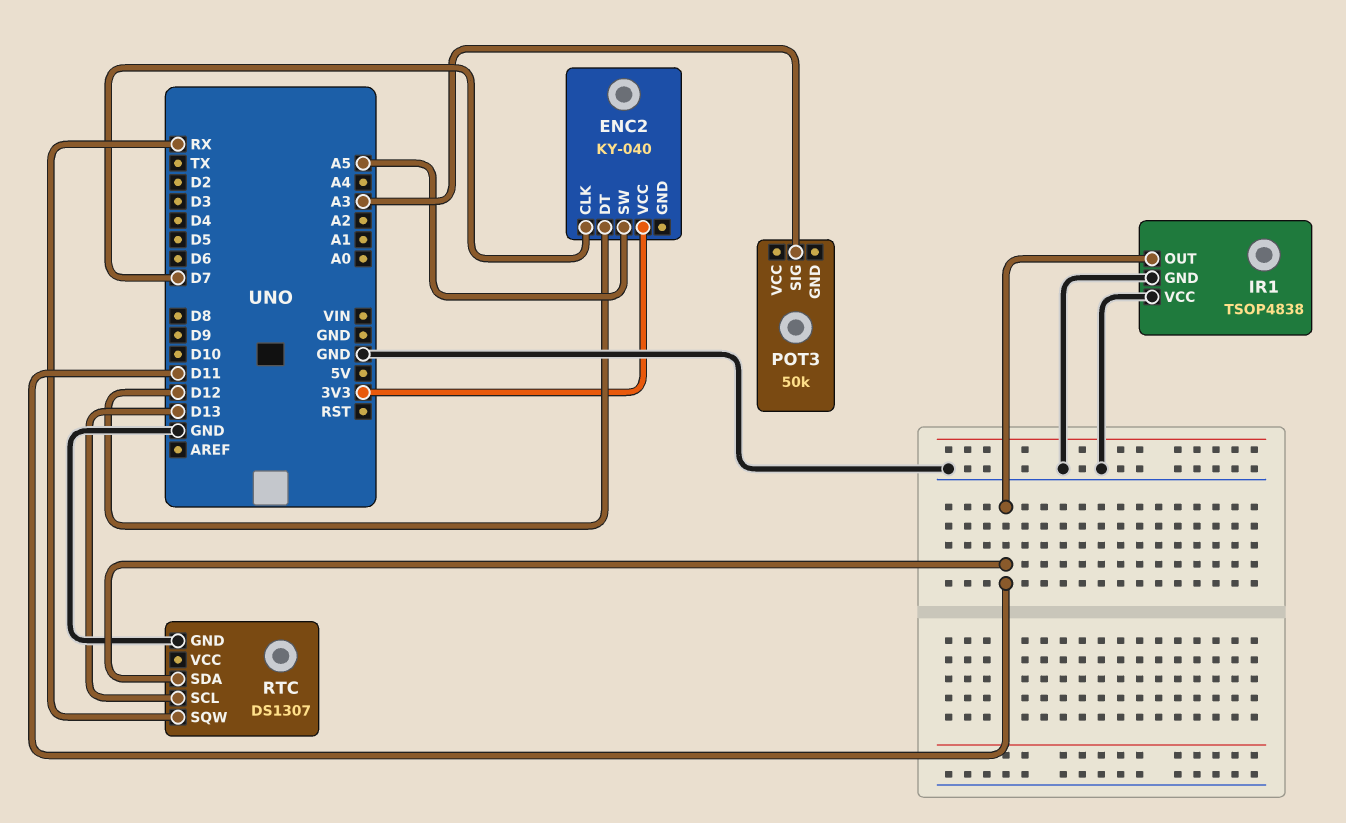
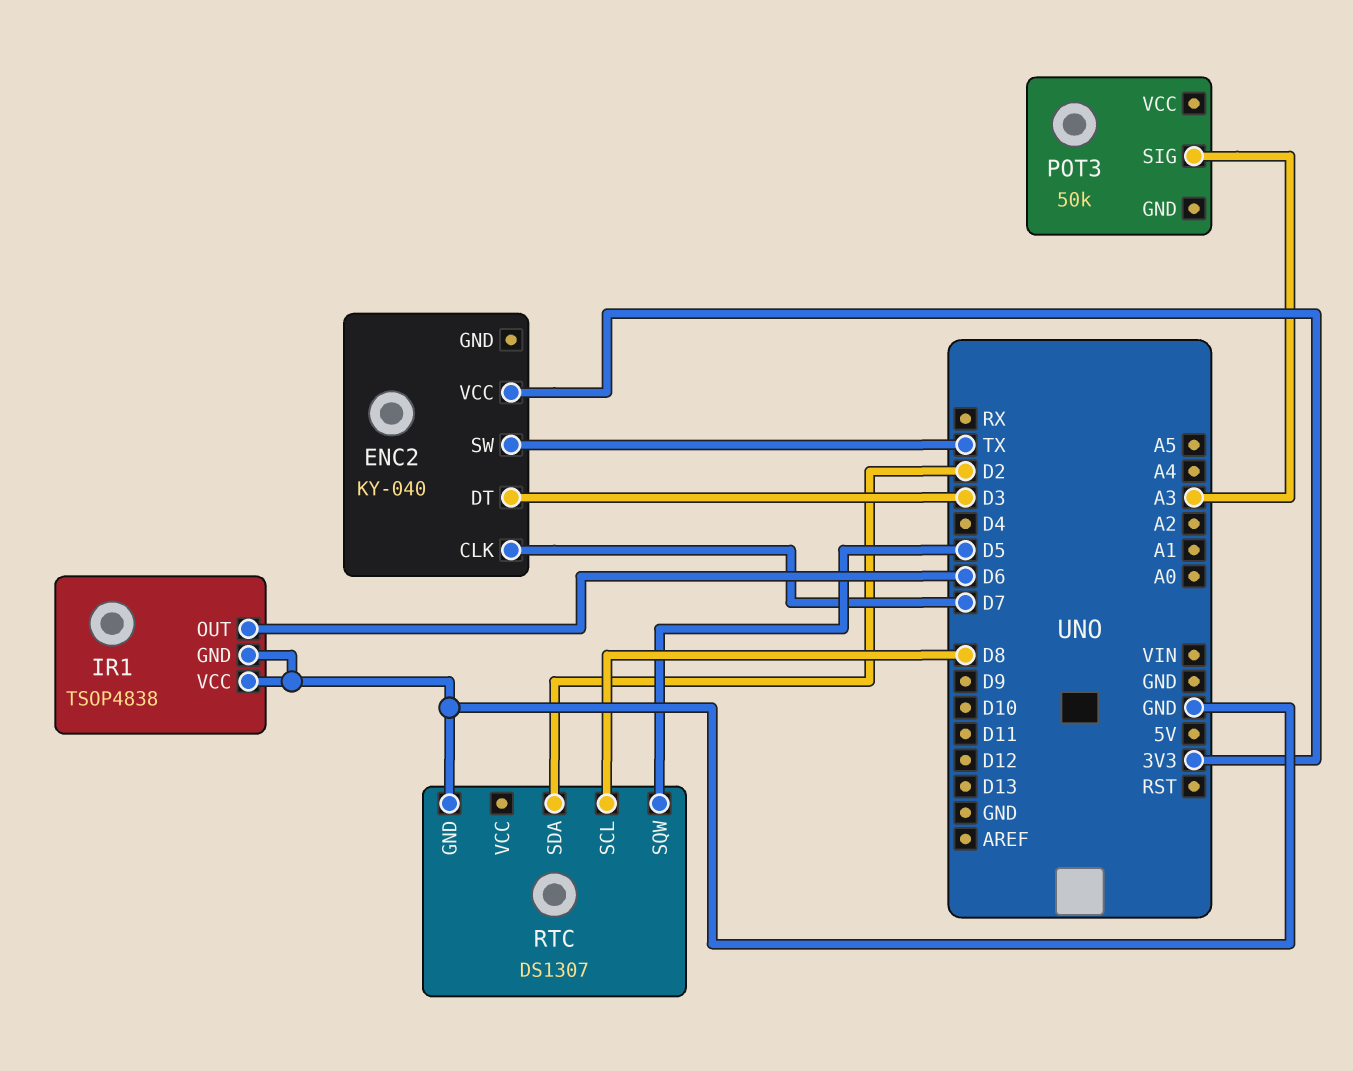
ENC2 pin DT: D12 -> D3
ENC2 pin SW: A5 -> TX
IR1 pin OUT: D11 -> D6
RTC pin SCL: D13 -> D8
RTC pin SDA: D11 -> D2
RTC pin SQW: RX -> D5

